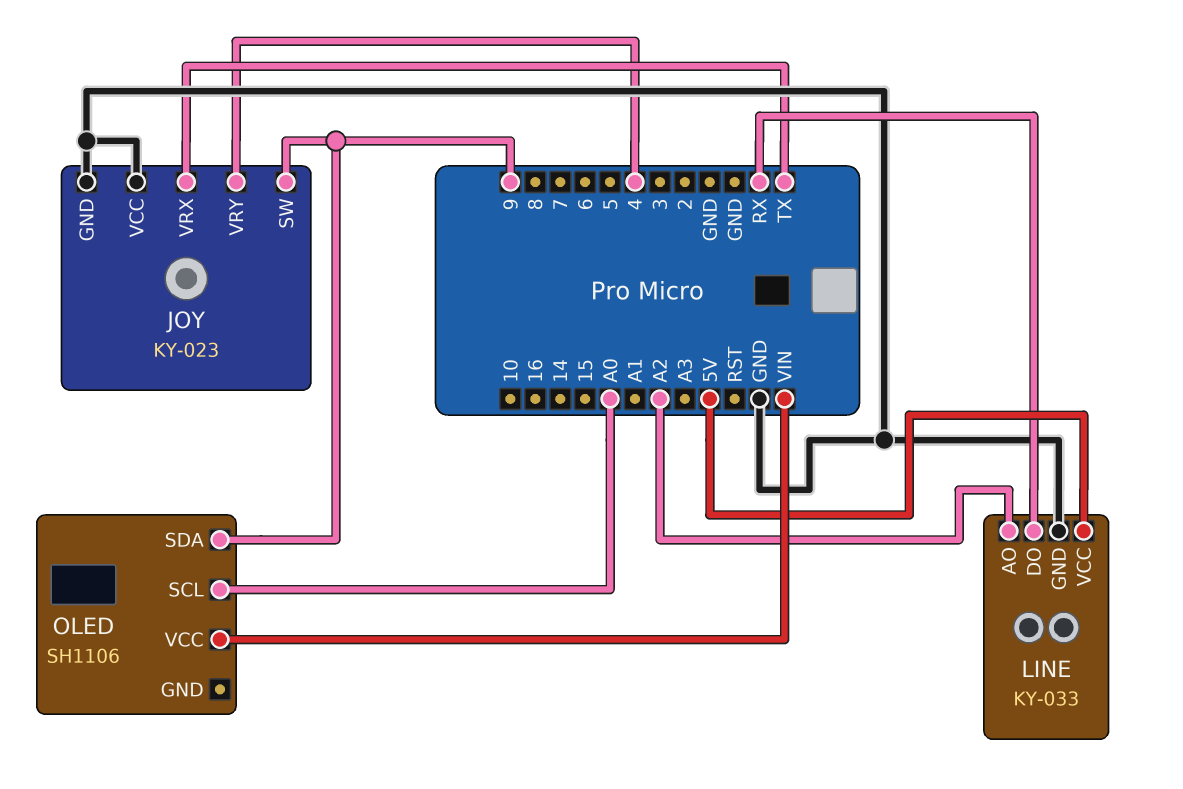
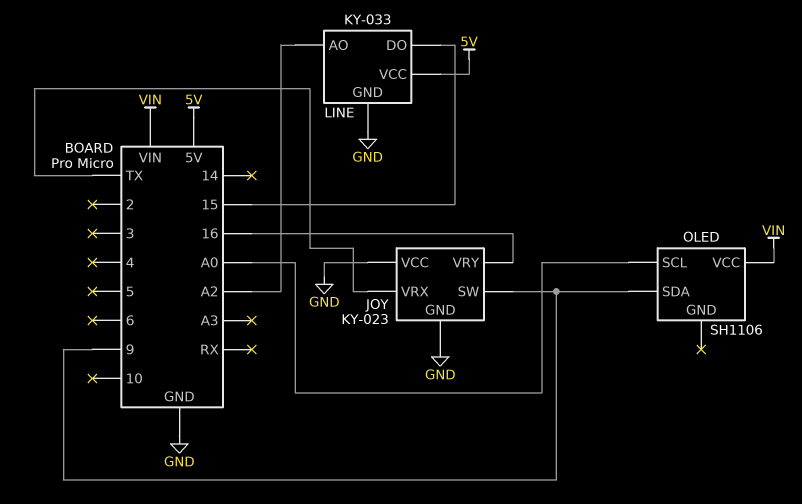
JOY pin VRY: 4 -> 16
LINE pin DO: RX -> 15

